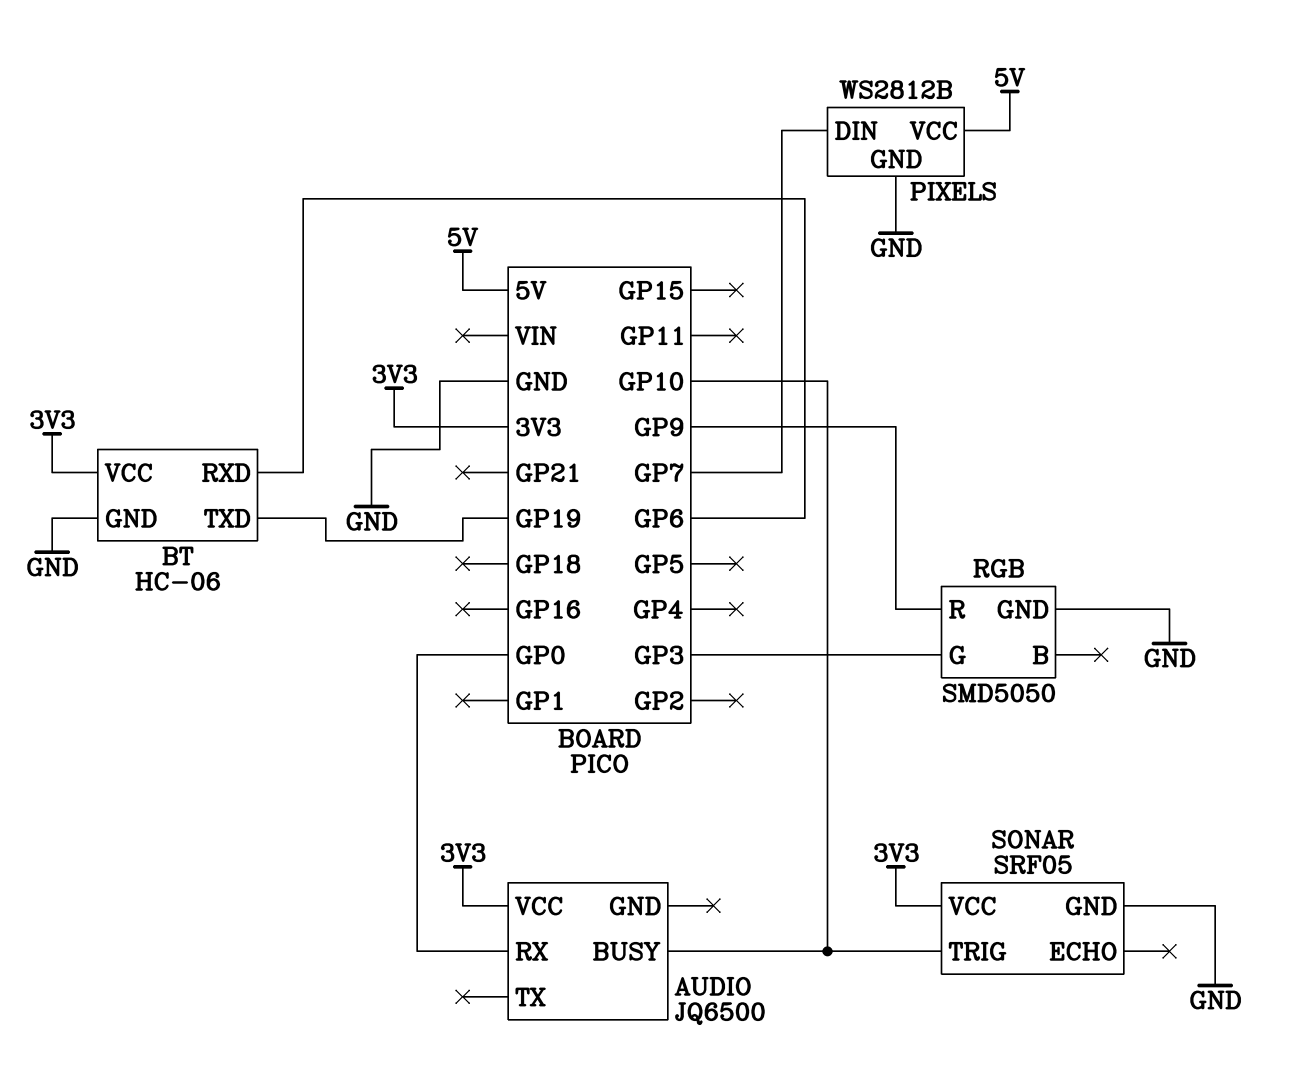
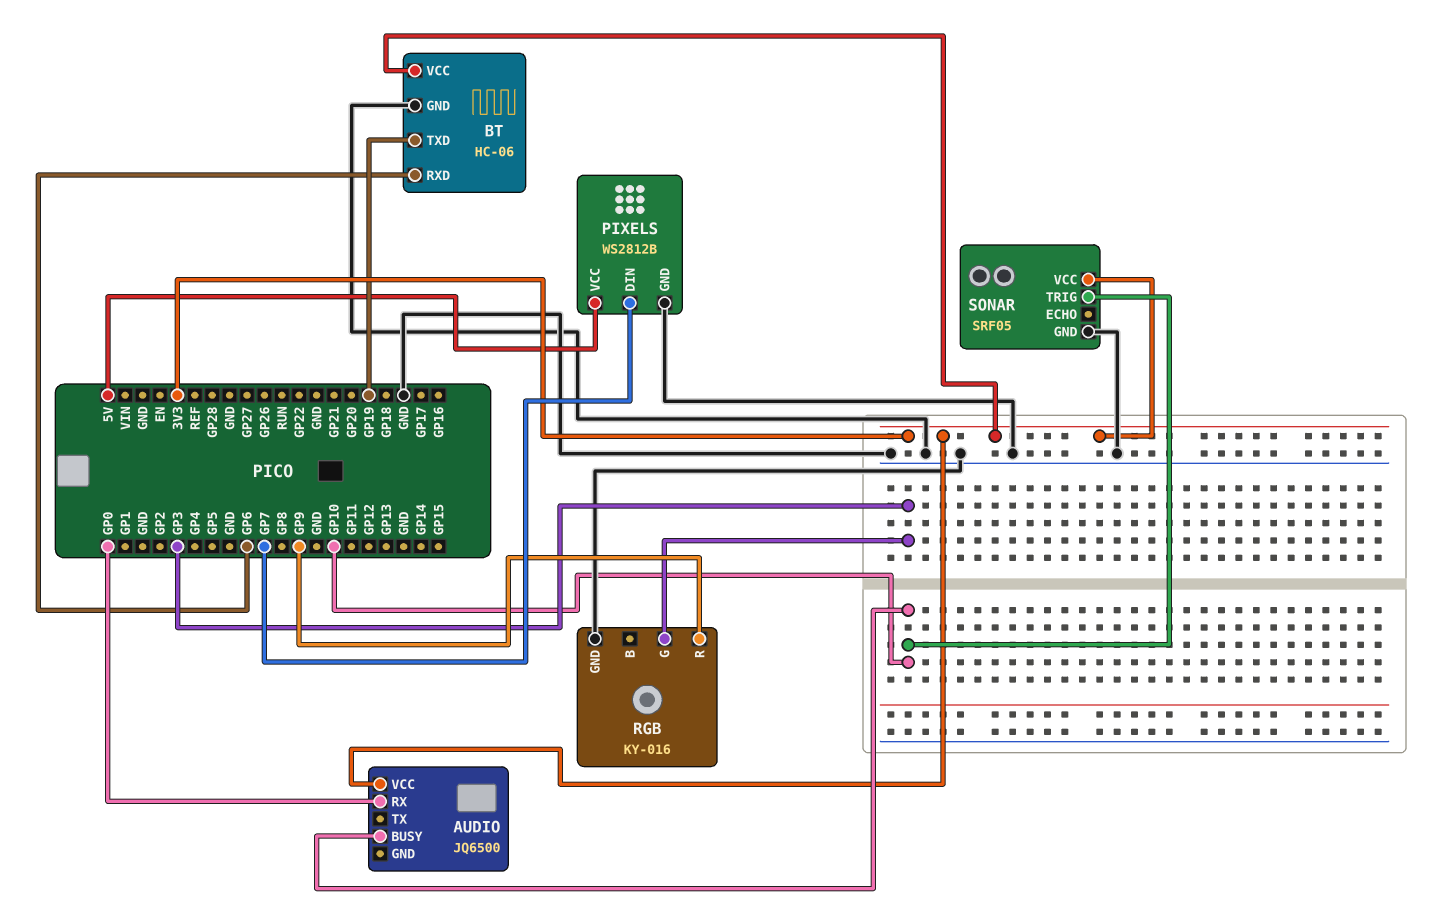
RGB: SMD5050 -> KY-016

